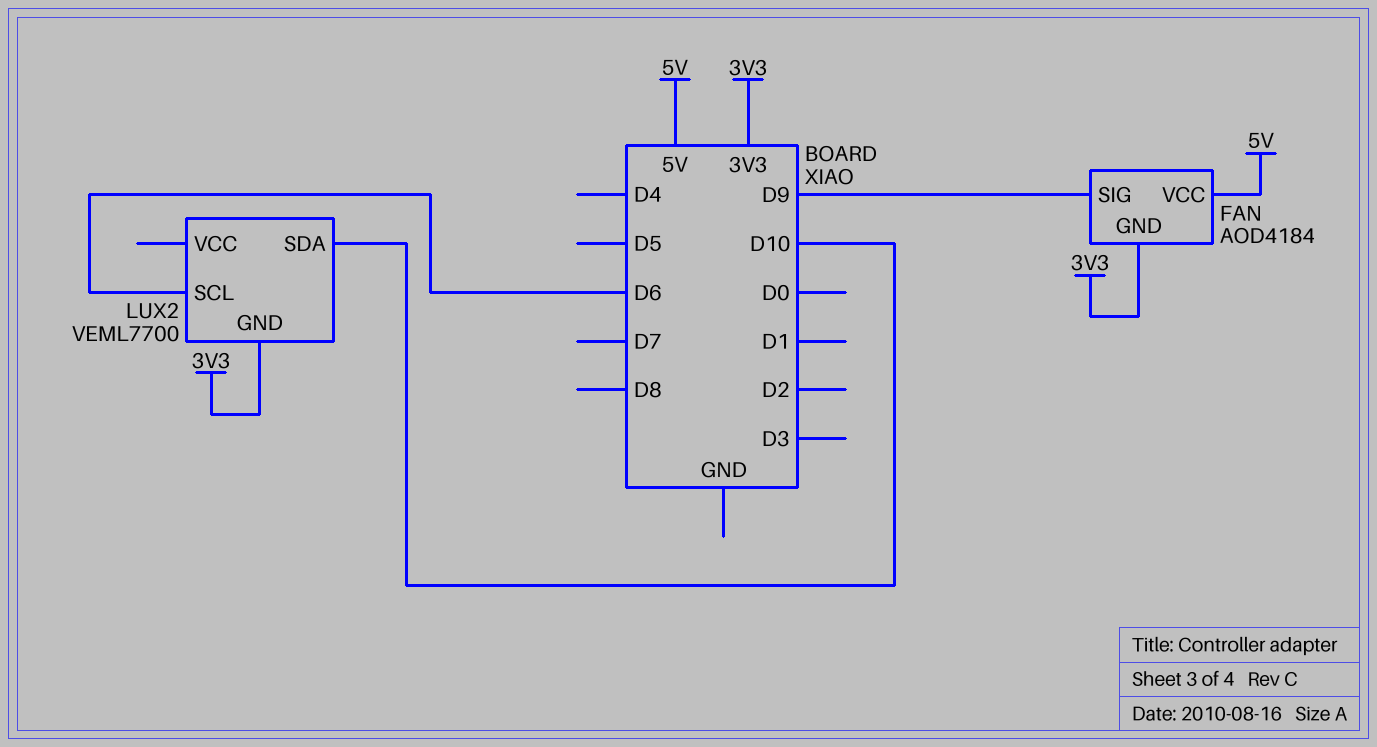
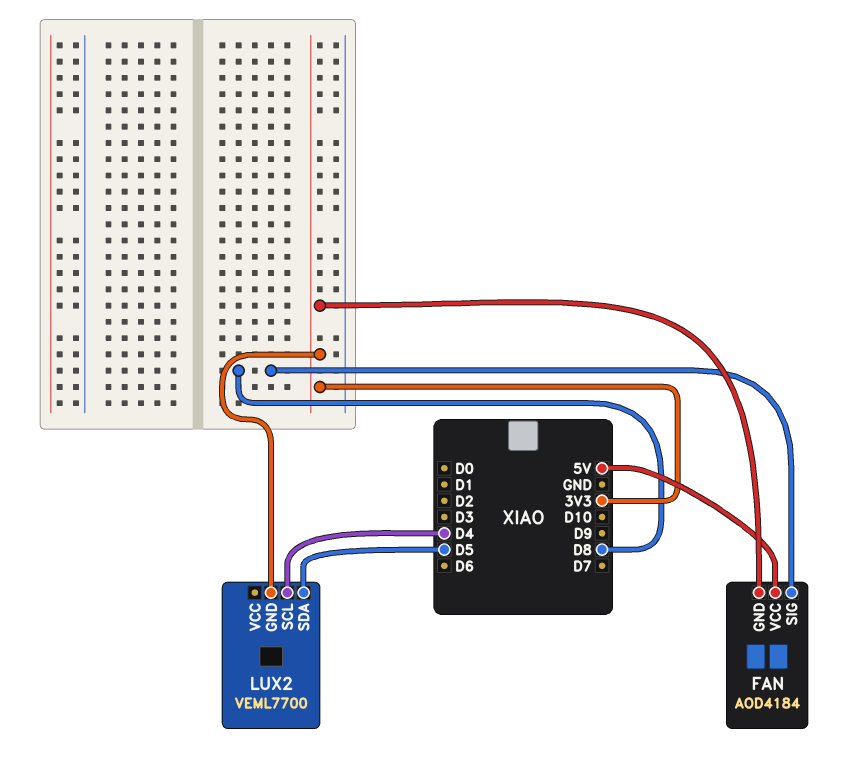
FAN pin SIG: D9 -> D8
LUX2 pin SCL: D6 -> D4
LUX2 pin SDA: D10 -> D5

